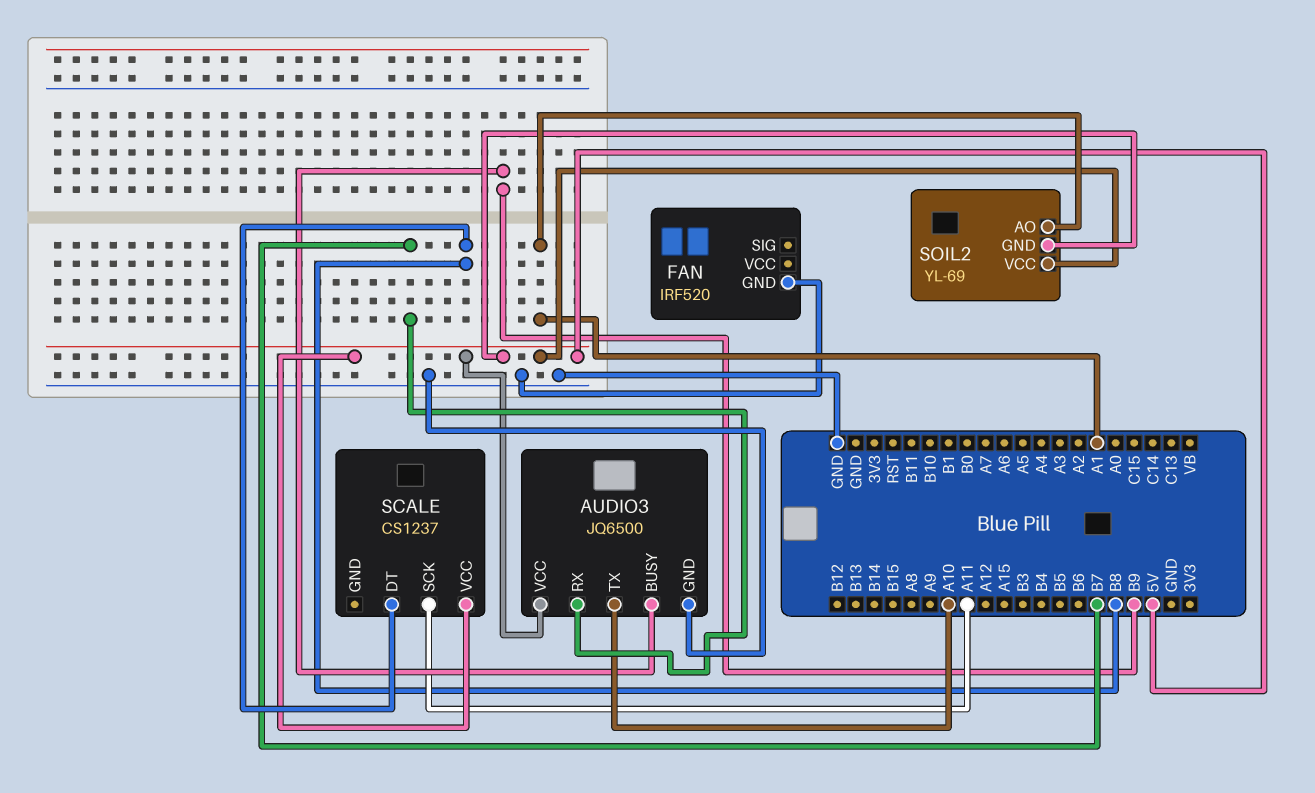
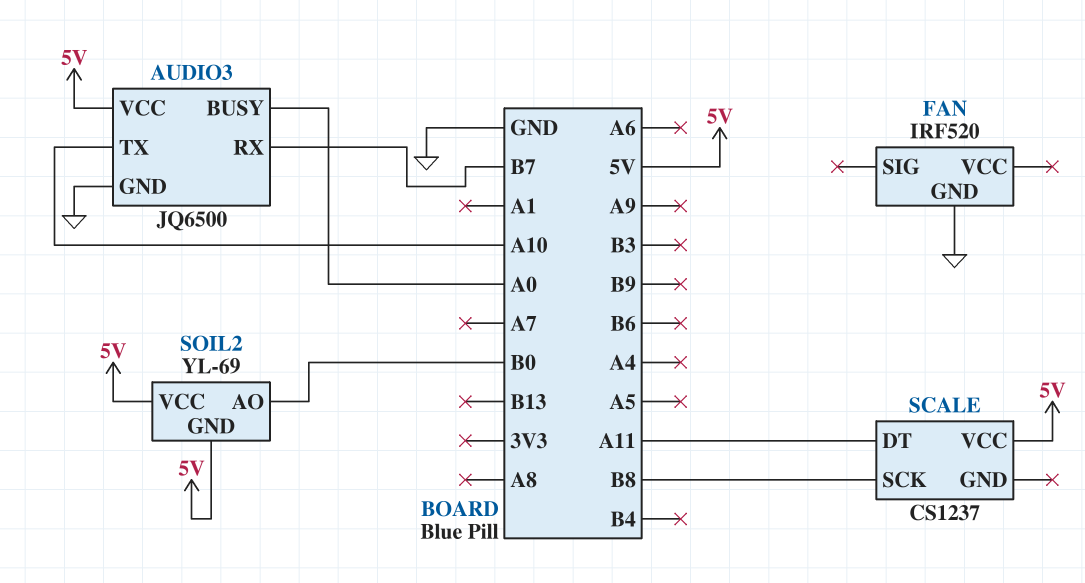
AUDIO3 pin BUSY: B9 -> A0
SCALE pin DT: B8 -> A11
SCALE pin SCK: A11 -> B8
SOIL2 pin AO: A1 -> B0

